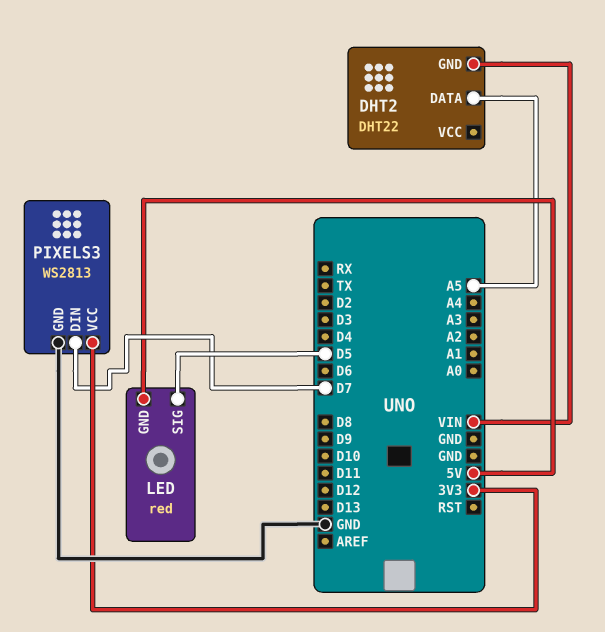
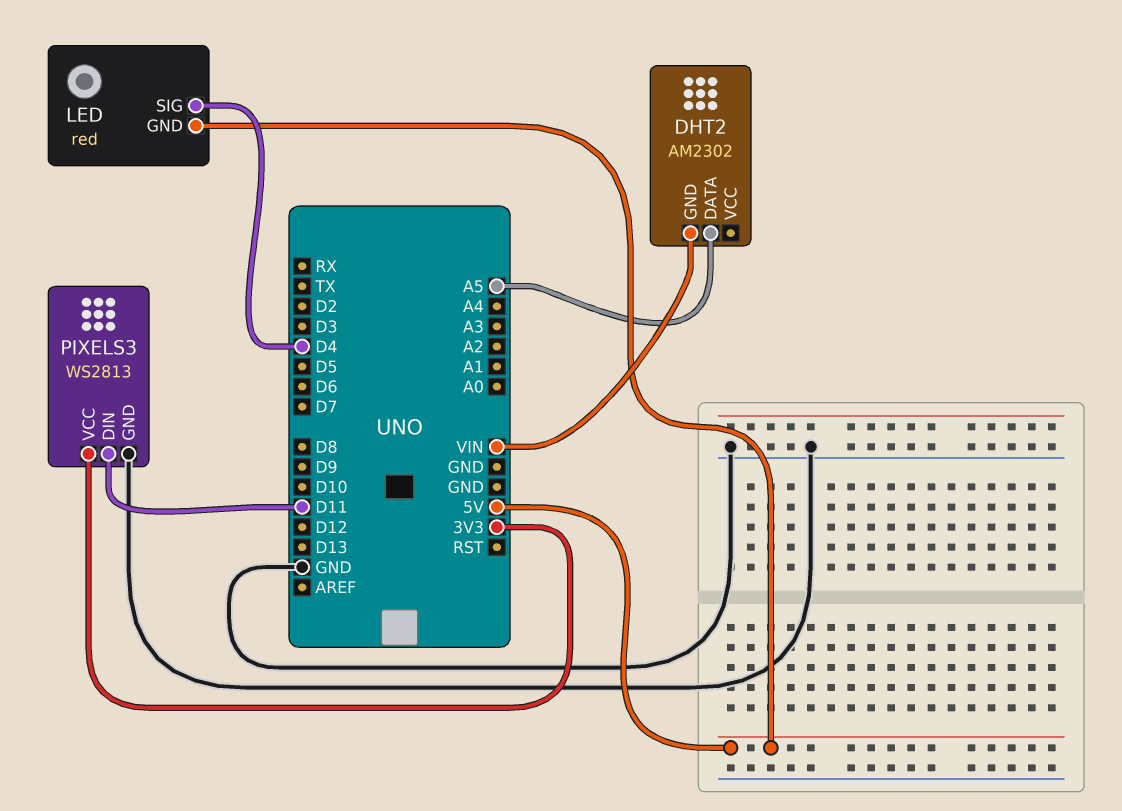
DHT2: DHT22 -> AM2302
LED pin SIG: D5 -> D4
PIXELS3 pin DIN: D7 -> D11

